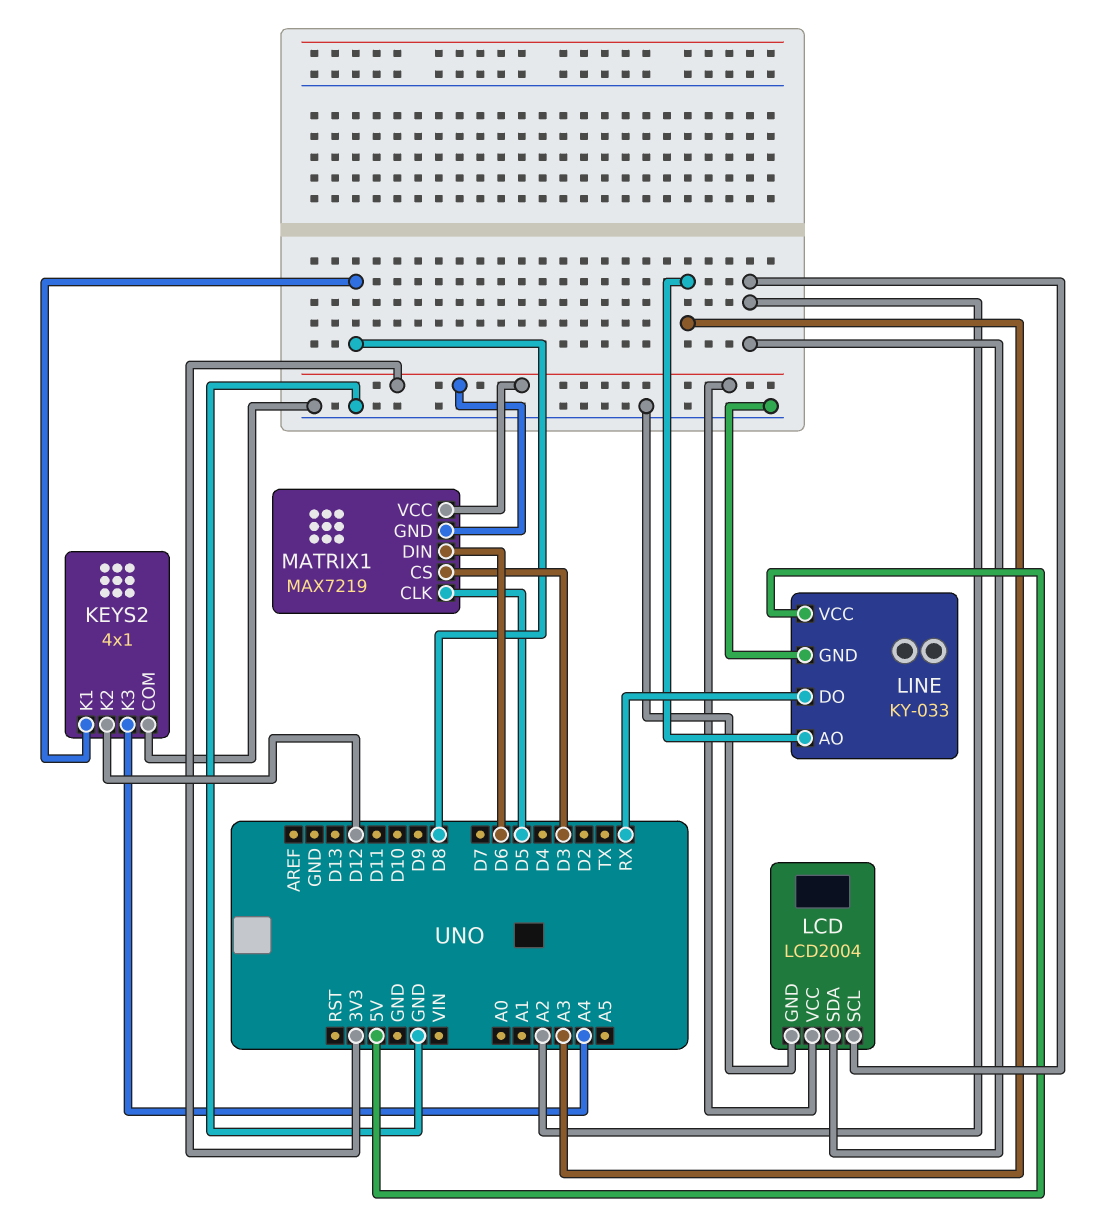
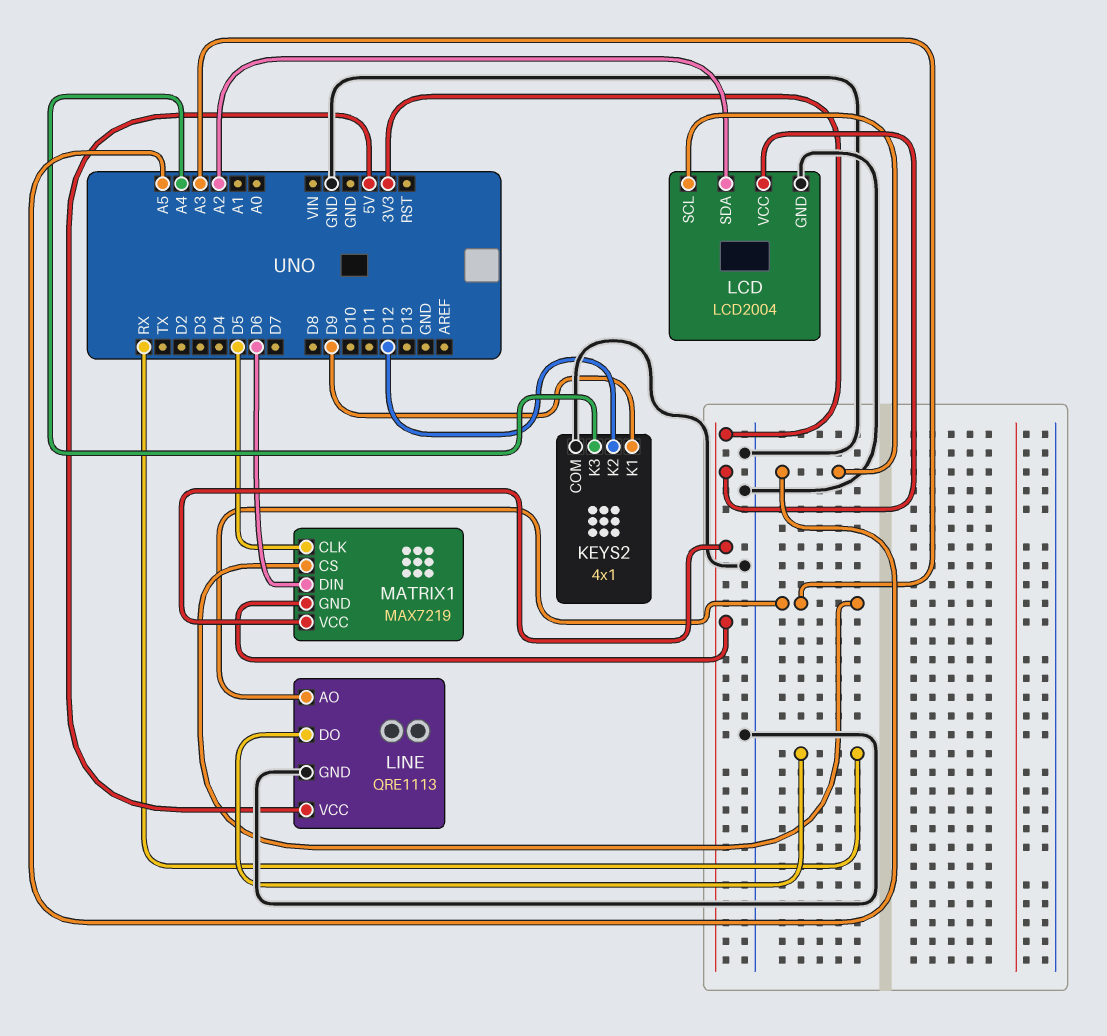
KEYS2 pin K1: D8 -> D9
LCD pin SCL: A2 -> A5
LINE: KY-033 -> QRE1113
MATRIX1 pin CS: D3 -> A3

